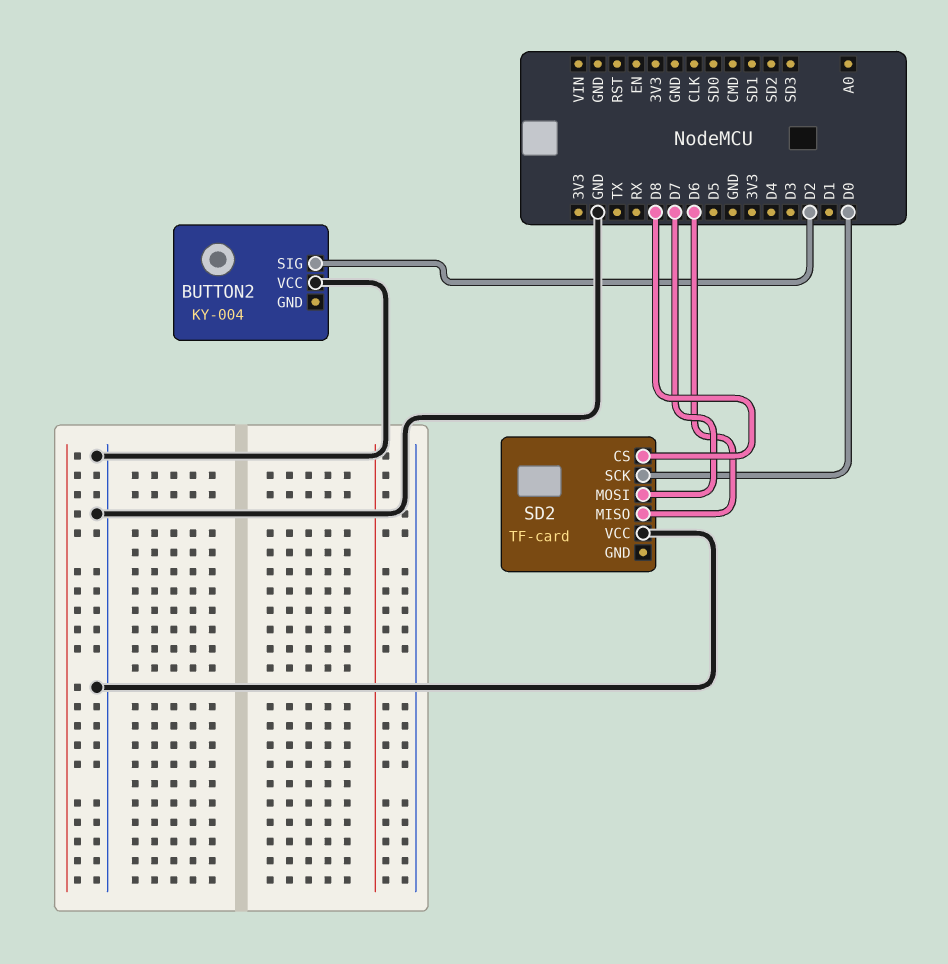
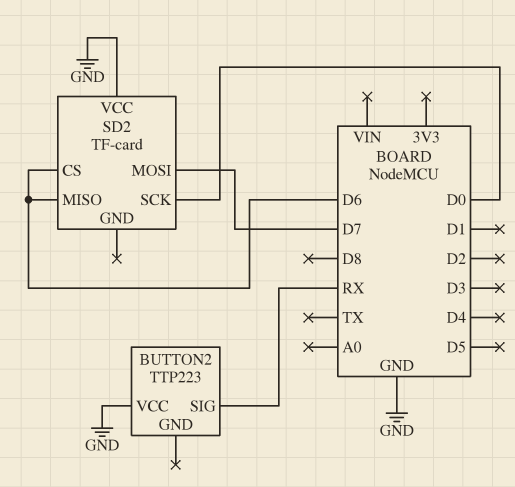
BUTTON2: KY-004 -> TTP223
BUTTON2 pin SIG: D2 -> RX
SD2 pin CS: D8 -> D6

